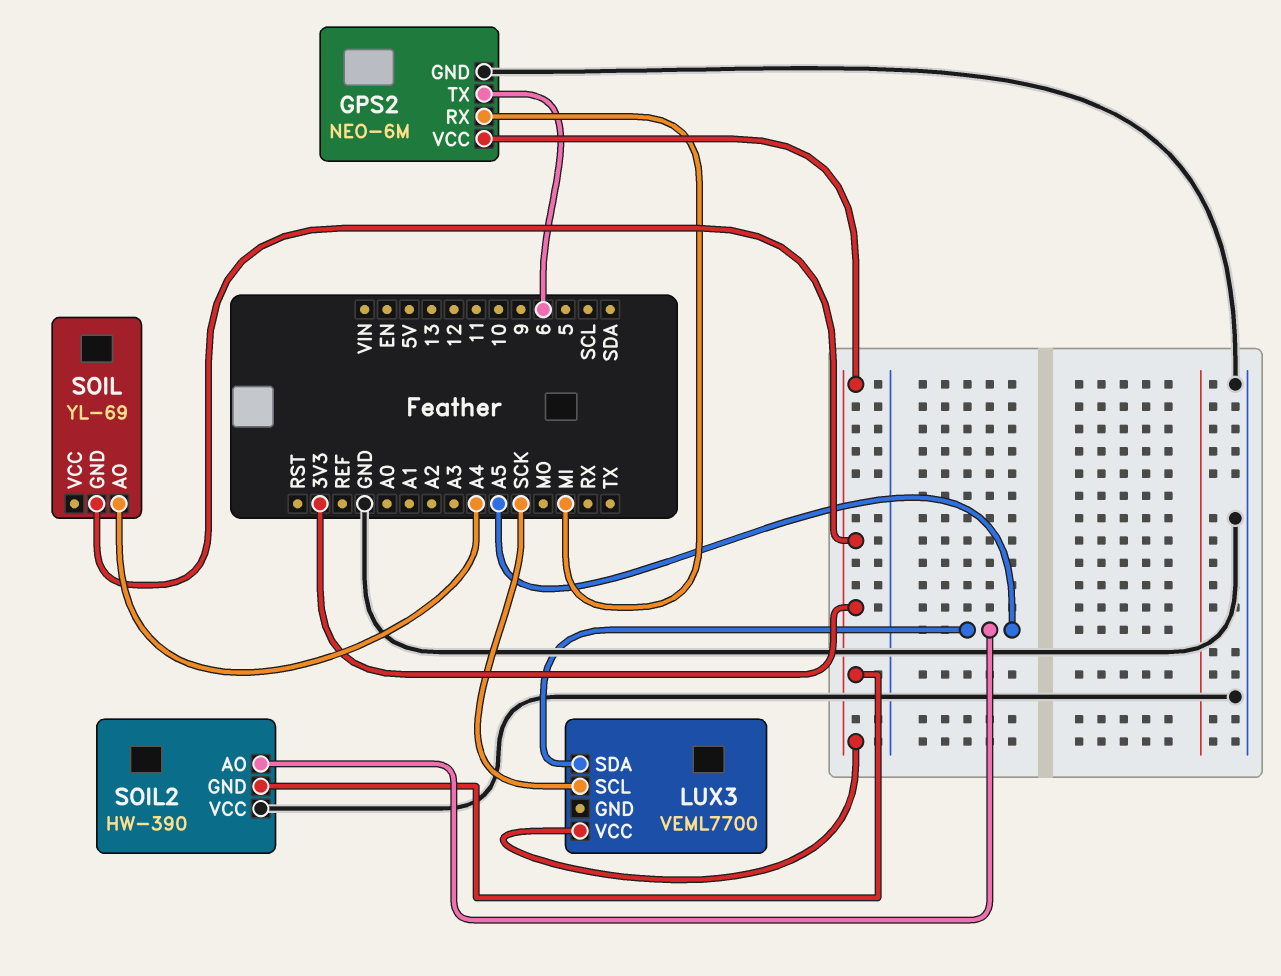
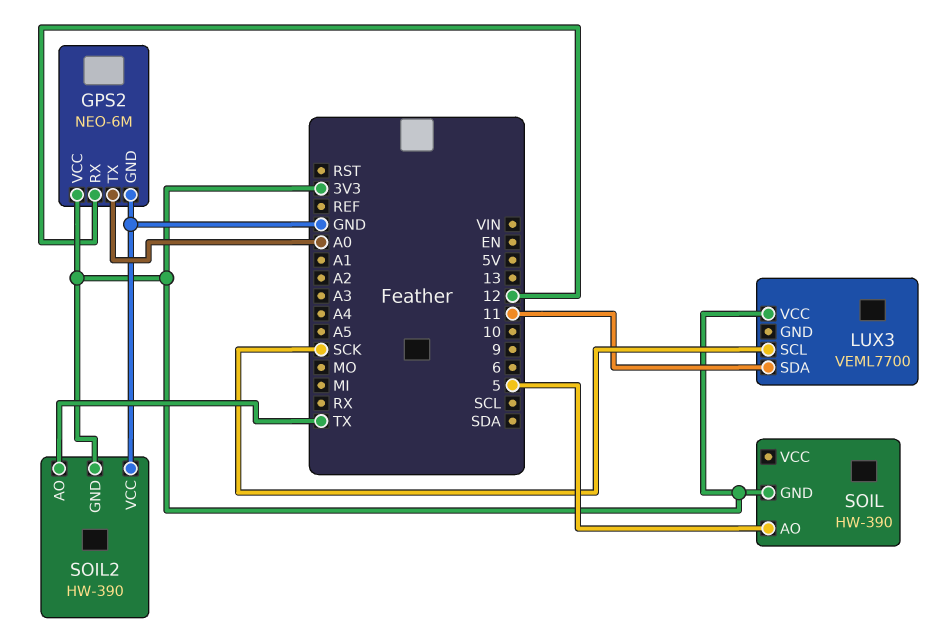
GPS2 pin RX: MI -> 12
GPS2 pin TX: 6 -> A0
LUX3 pin SDA: A5 -> 11
SOIL: YL-69 -> HW-390
SOIL pin AO: A4 -> 5
SOIL2 pin AO: A5 -> TX

